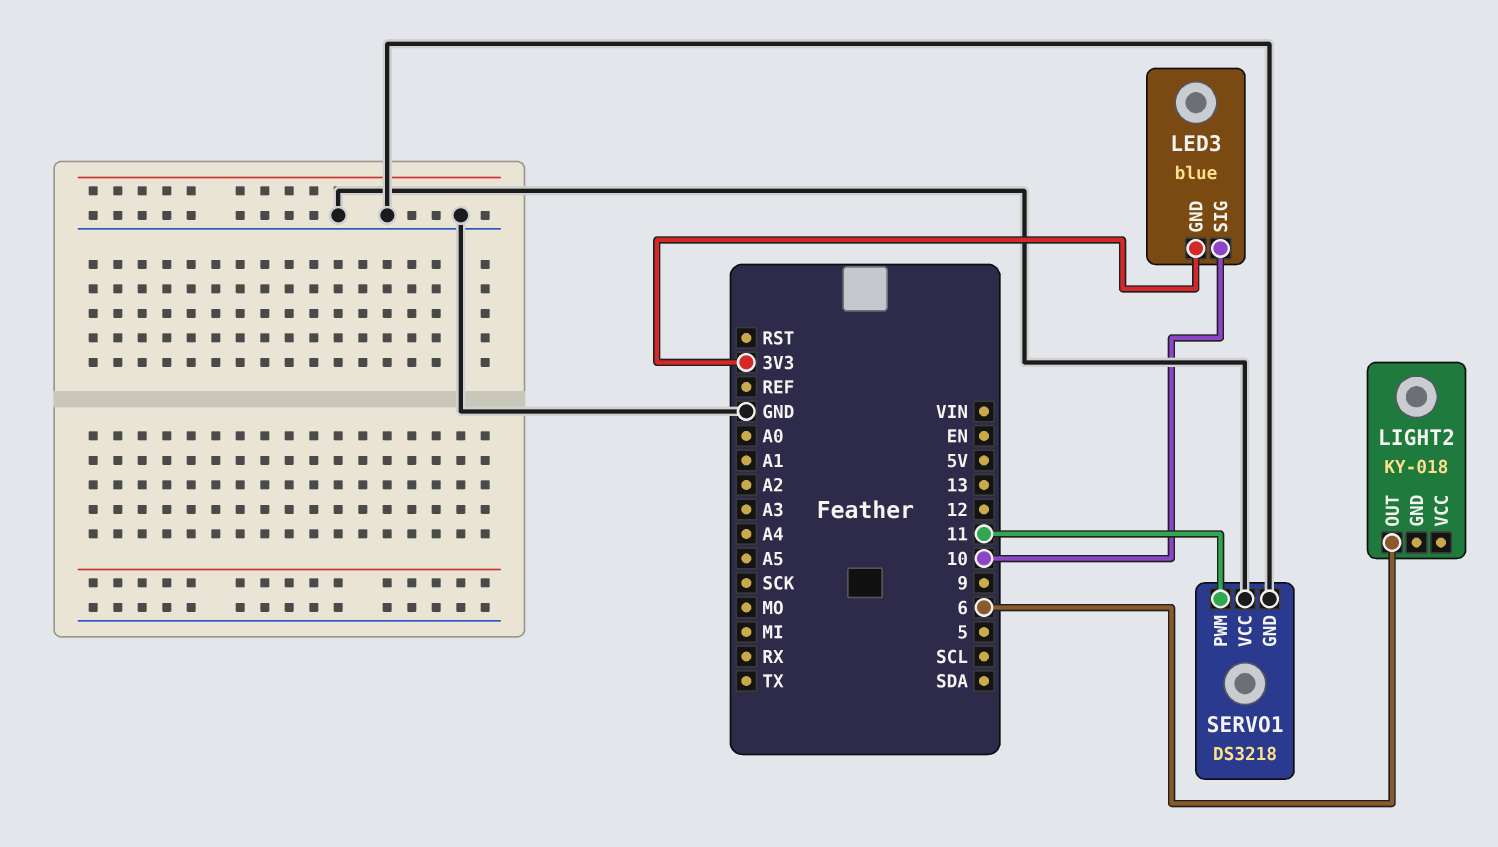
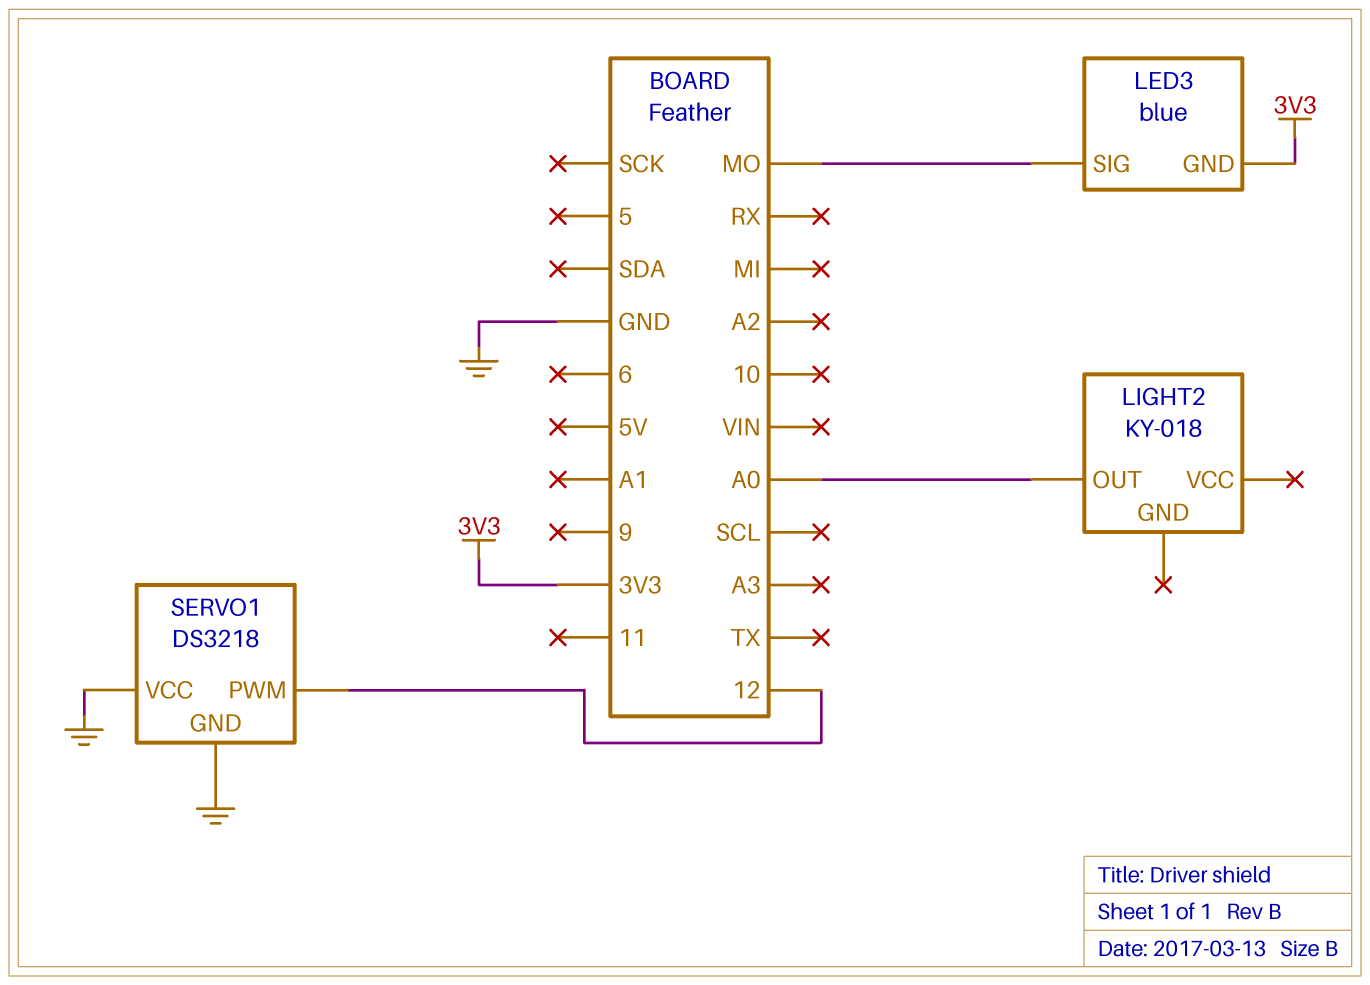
LED3 pin SIG: 10 -> MO
LIGHT2 pin OUT: 6 -> A0
SERVO1 pin PWM: 11 -> 12

